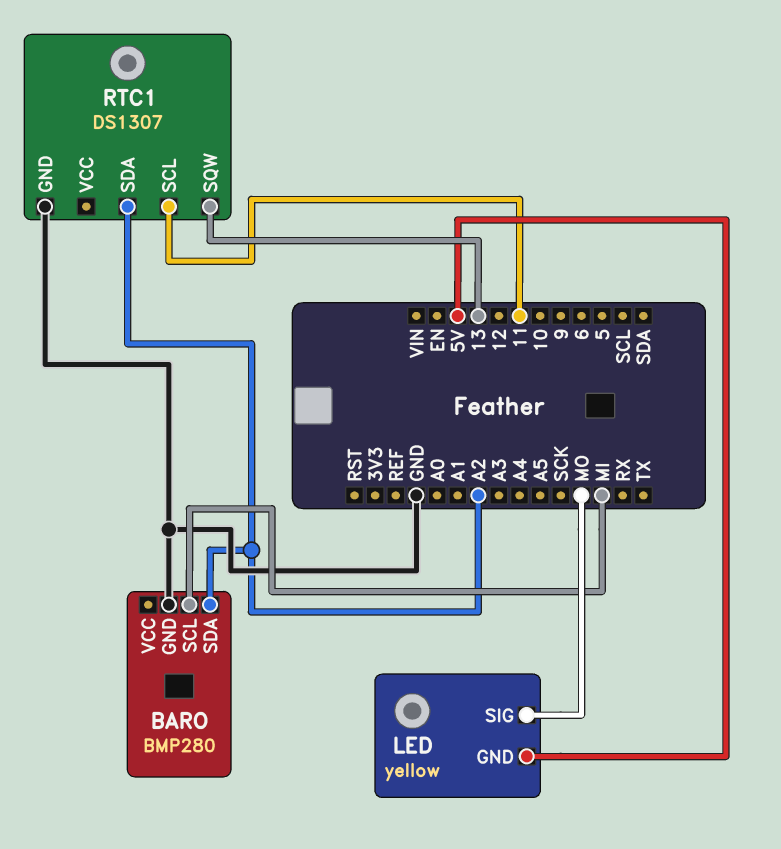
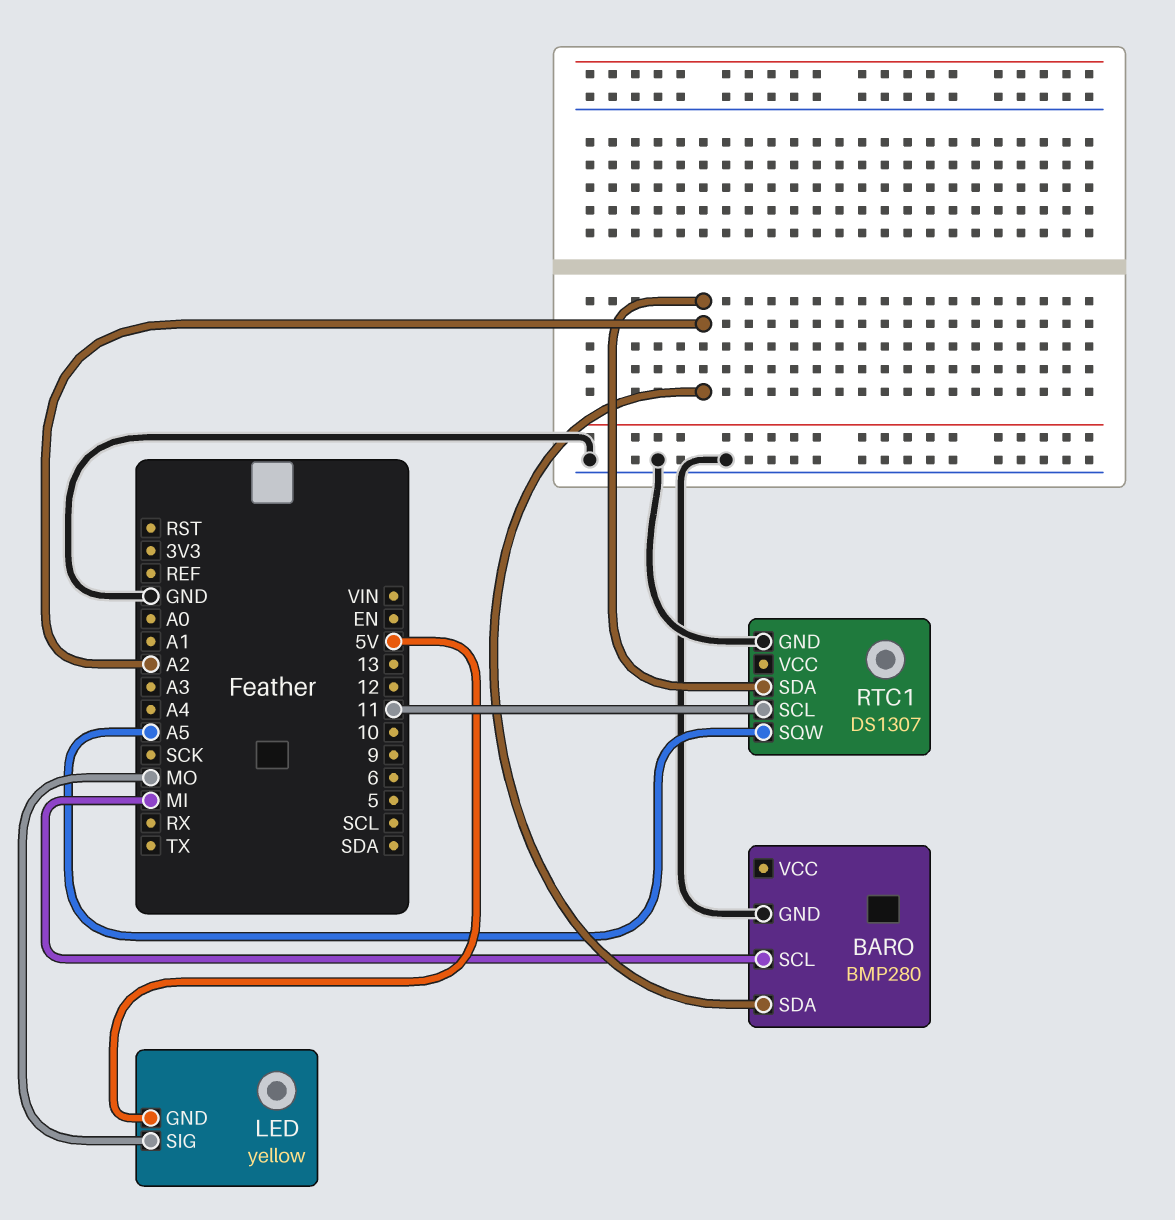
RTC1 pin SQW: 13 -> A5

